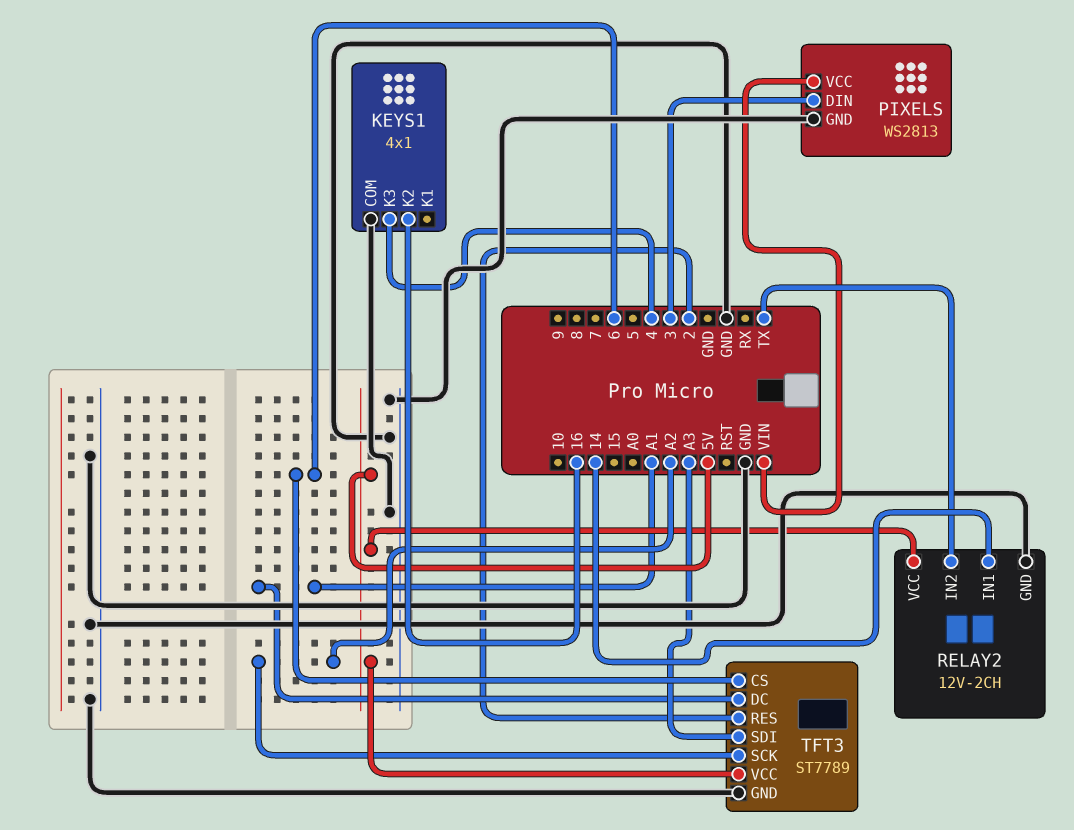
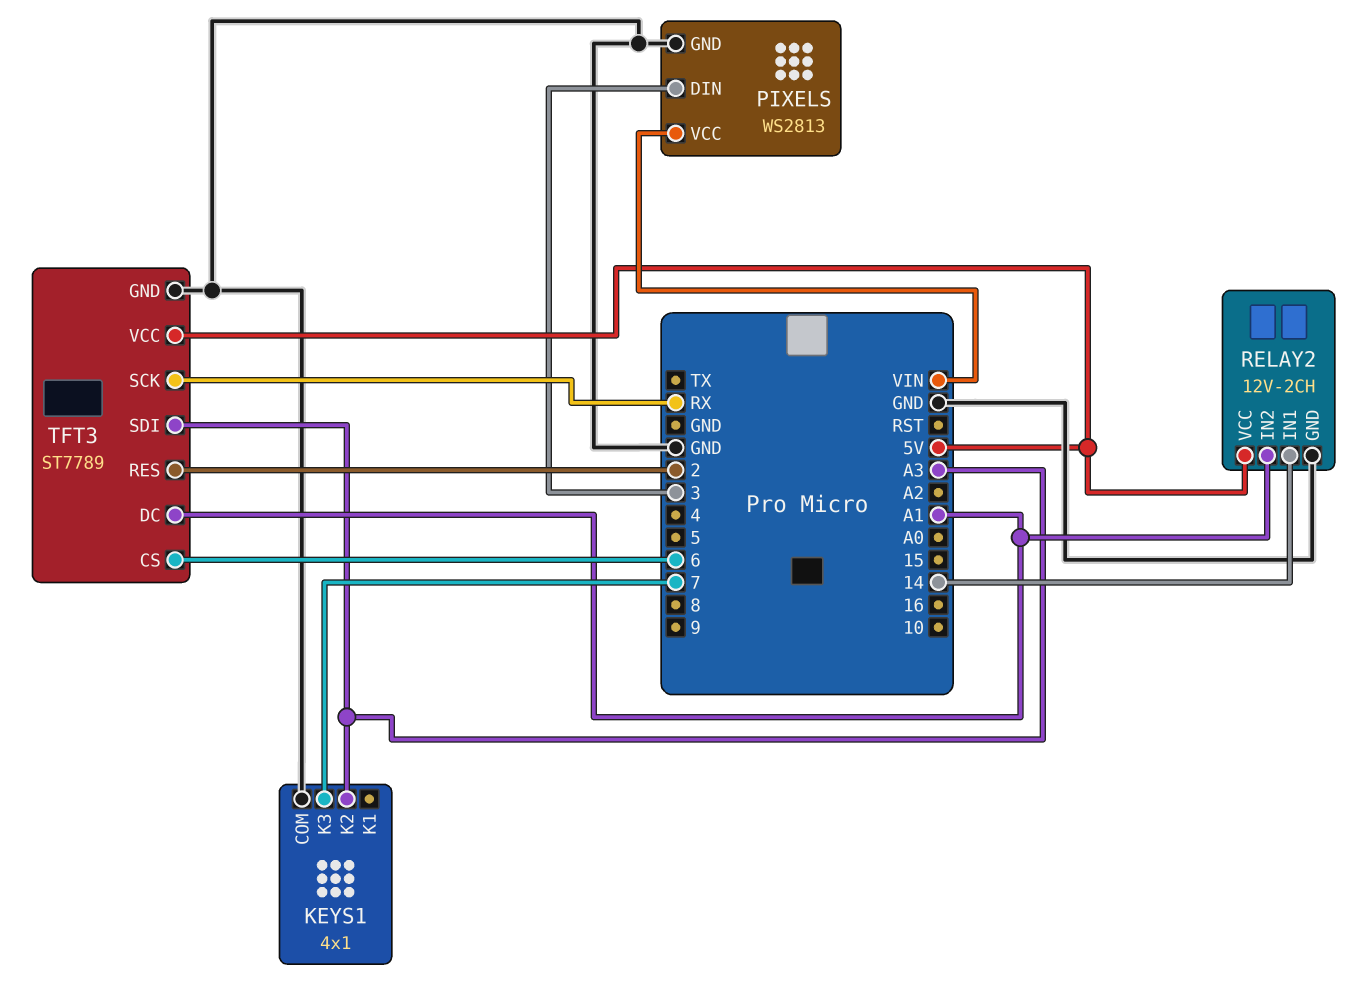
KEYS1 pin K2: 16 -> A3
KEYS1 pin K3: 4 -> 7
RELAY2 pin IN2: TX -> A1
TFT3 pin SCK: A2 -> RX

